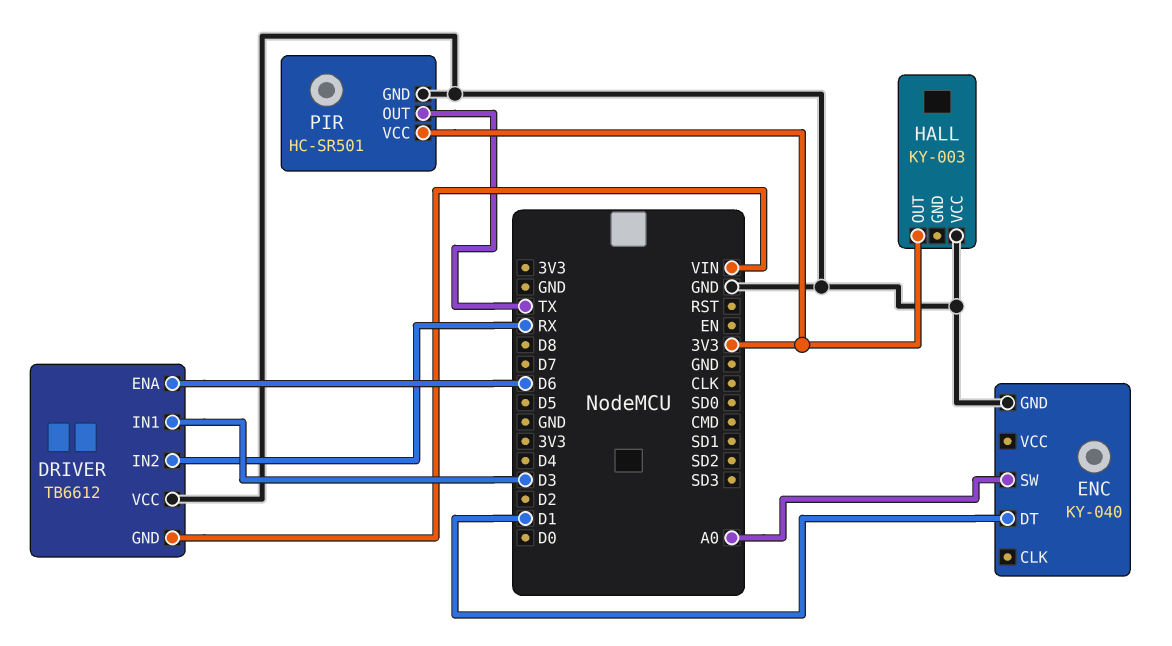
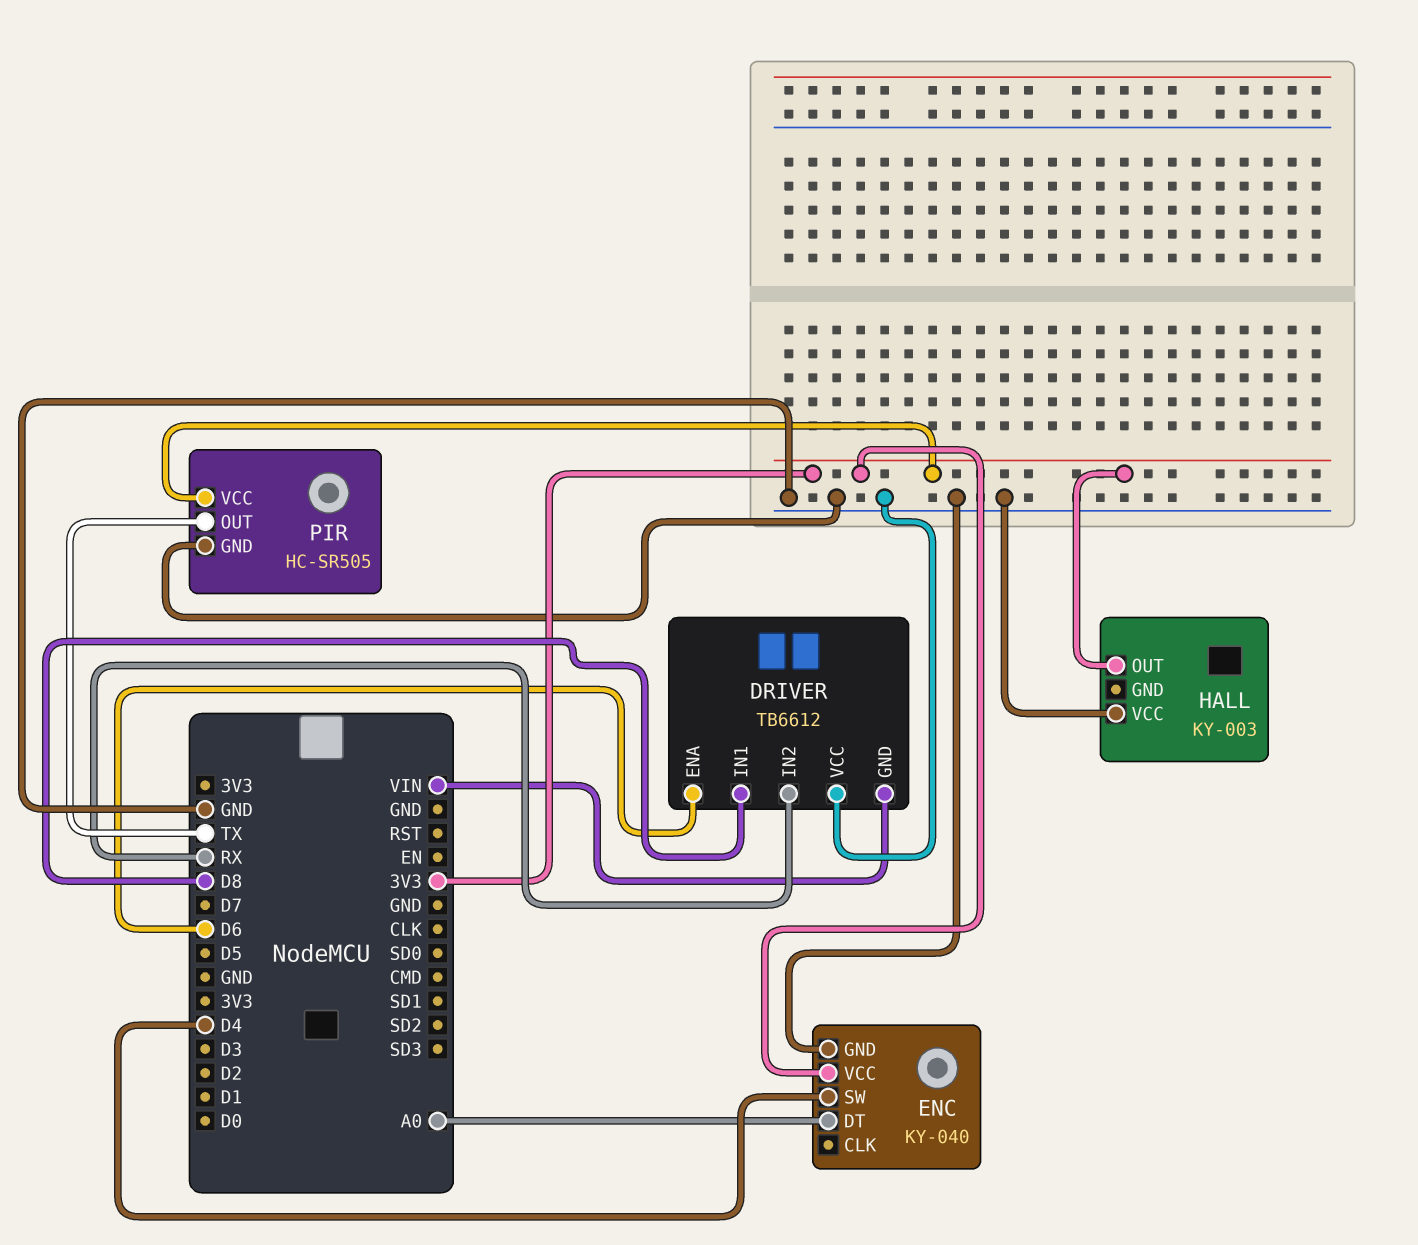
DRIVER pin IN1: D3 -> D8
ENC pin DT: D1 -> A0
ENC pin SW: A0 -> D4
ENC pin VCC: none -> 3V3
PIR: HC-SR501 -> HC-SR505

